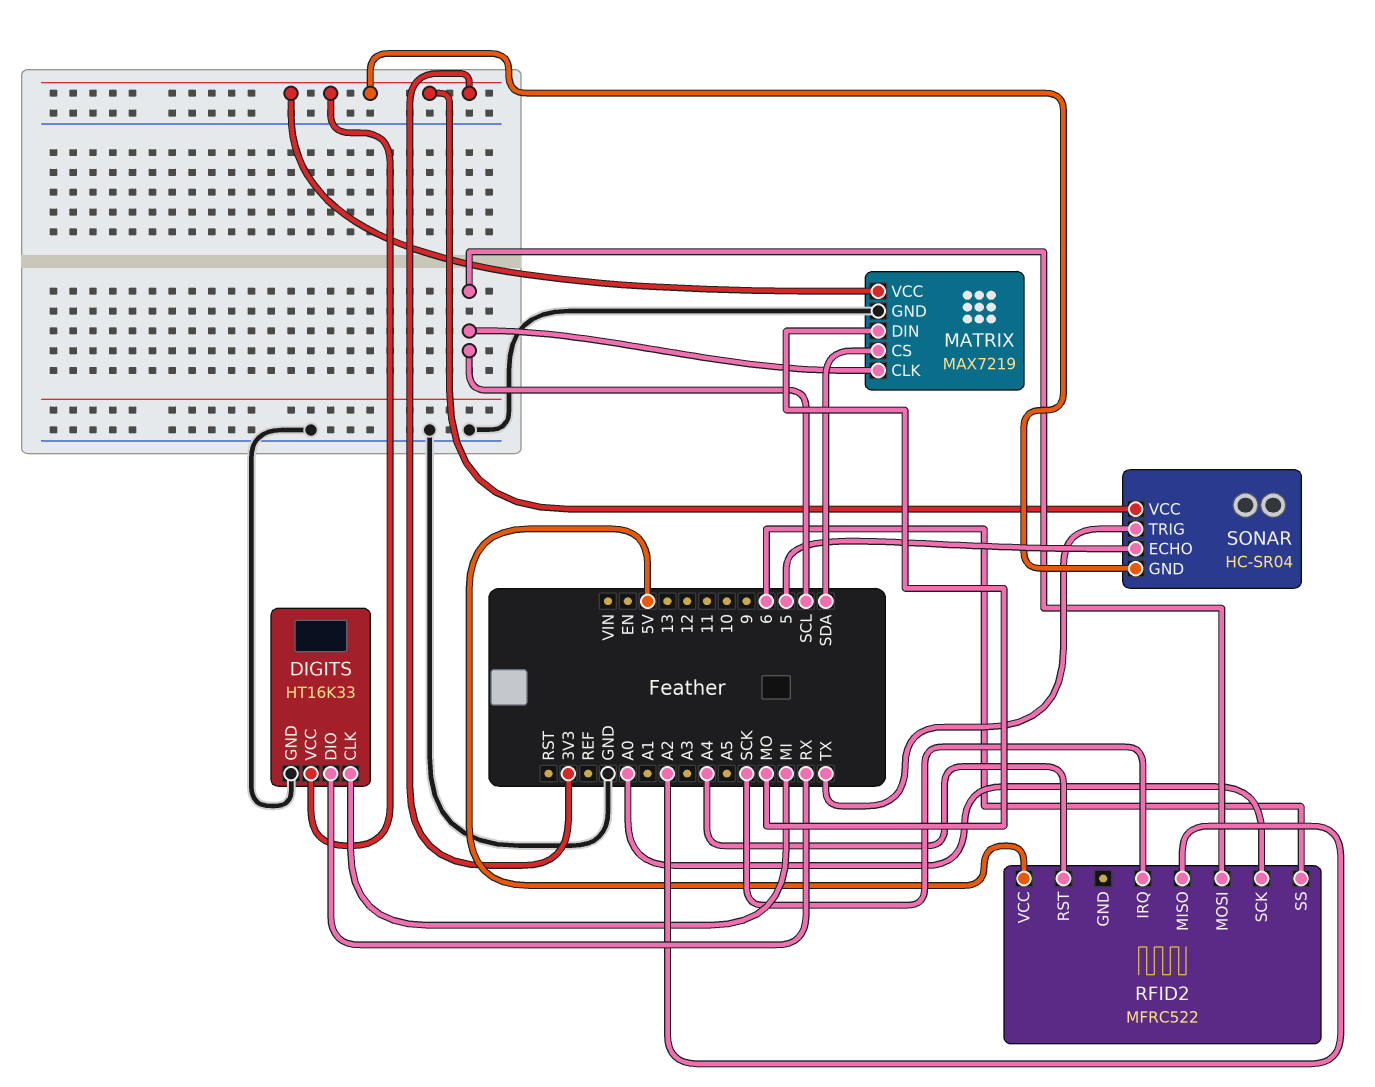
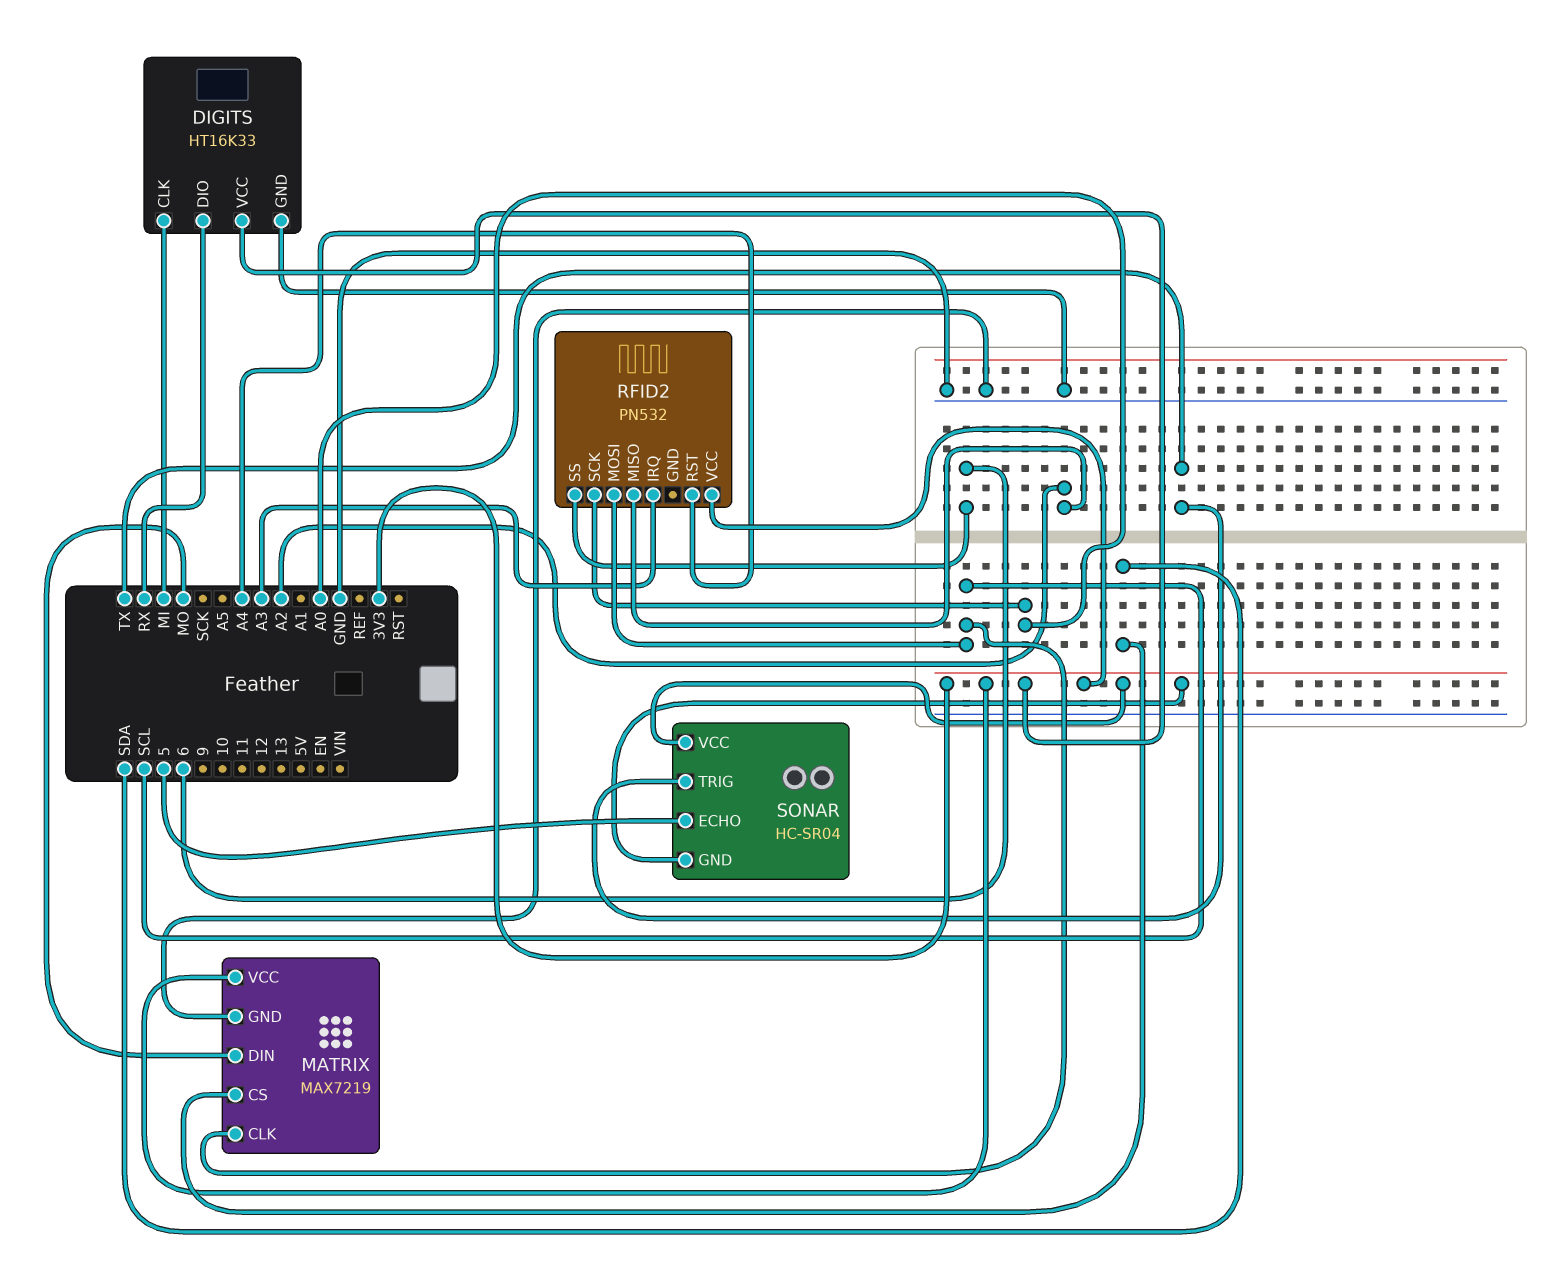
RFID2: MFRC522 -> PN532
RFID2 pin IRQ: SCK -> A3
RFID2 pin VCC: 5V -> 3V3

